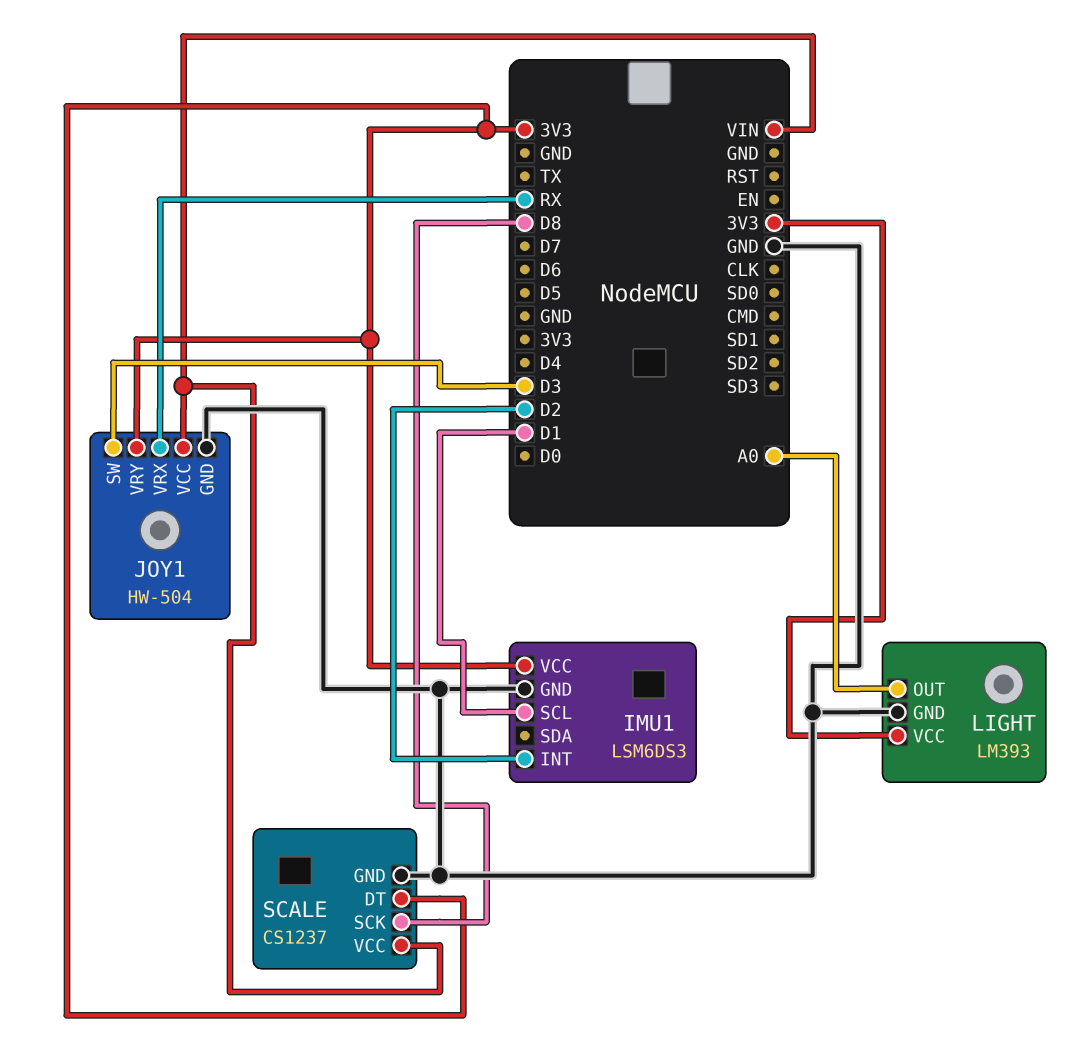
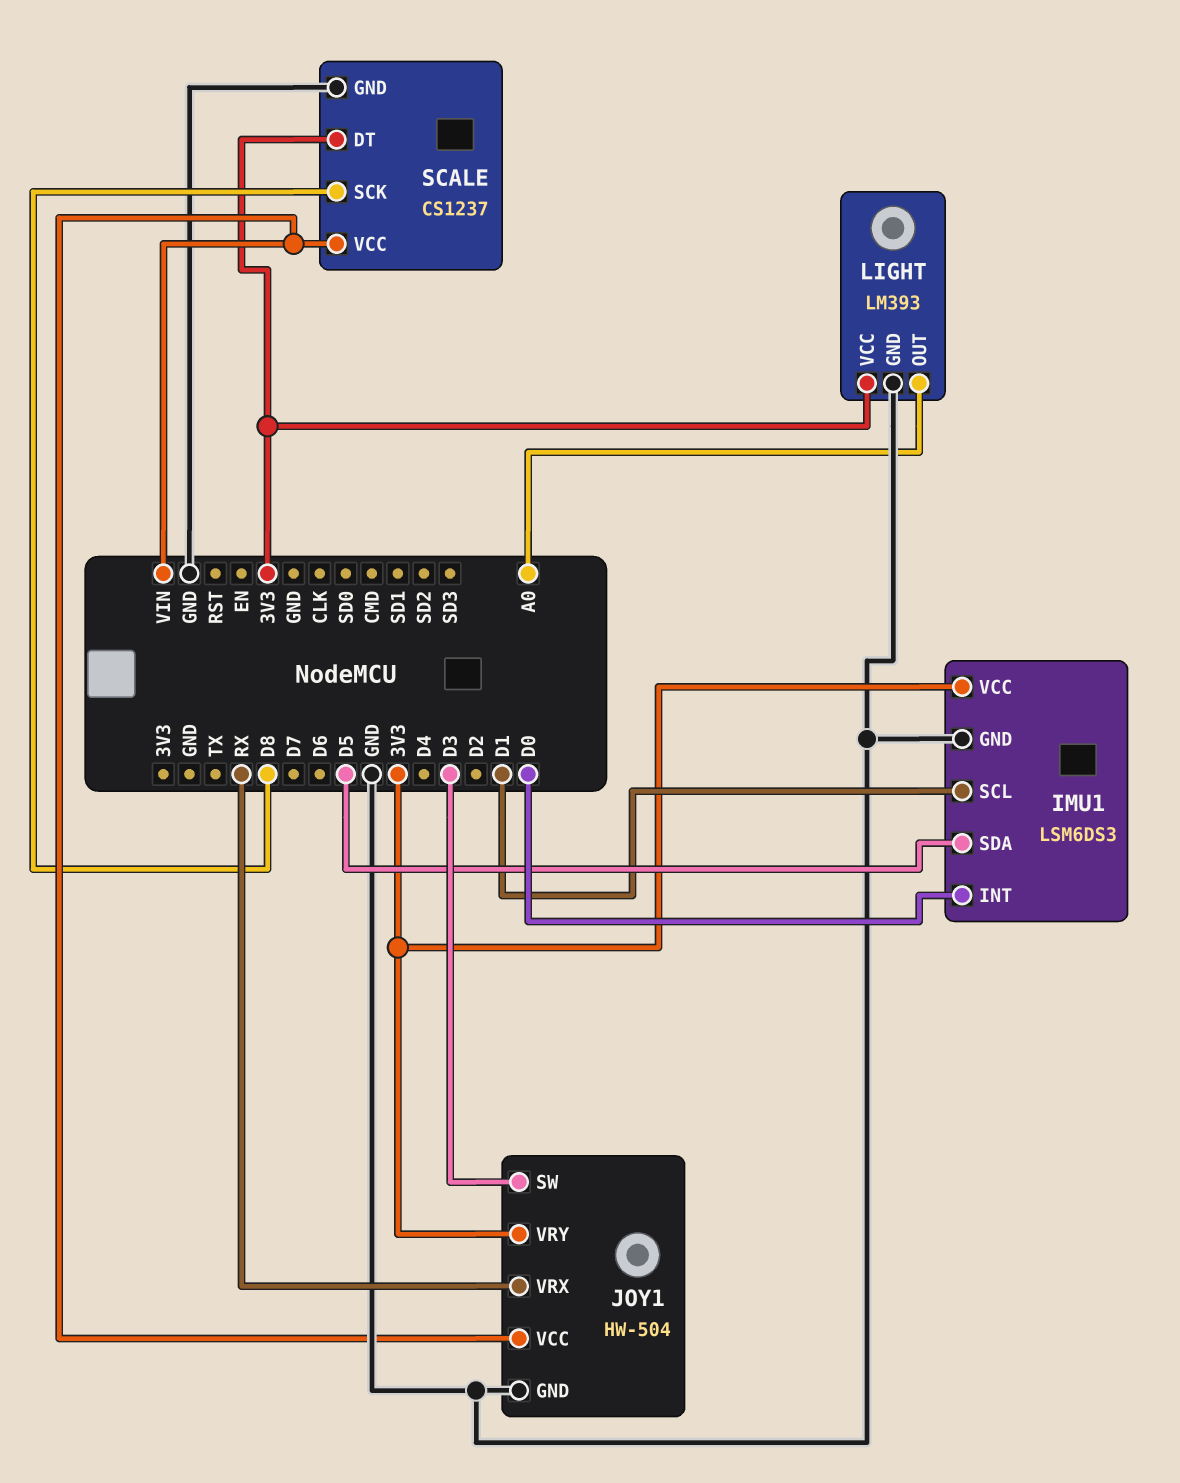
IMU1 pin INT: D2 -> D0
IMU1 pin SDA: none -> D5

